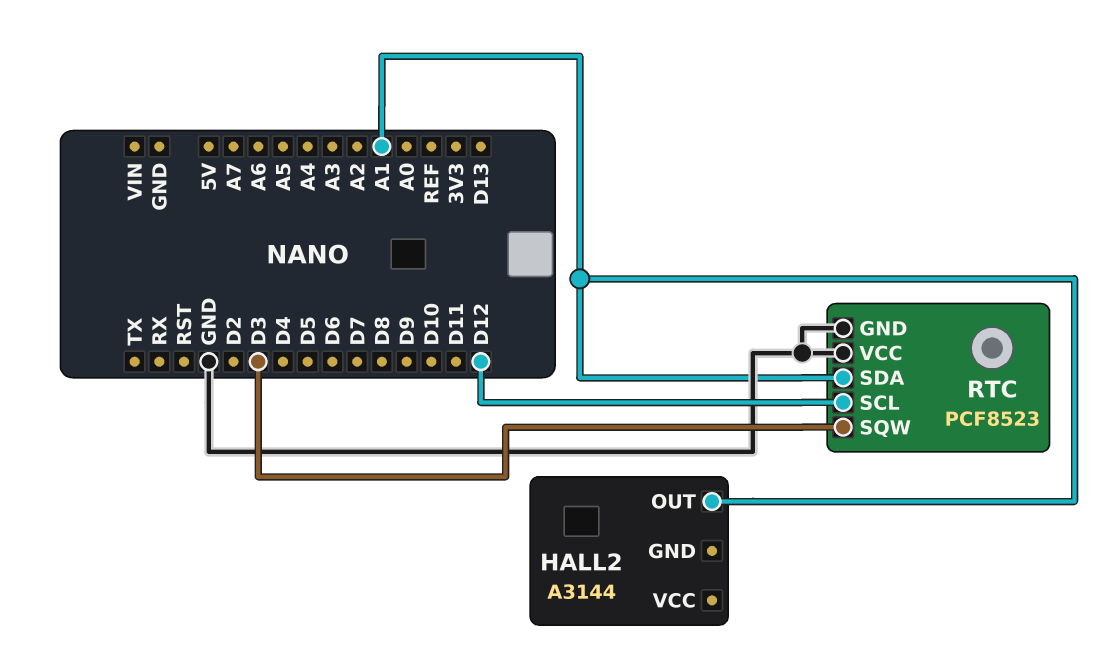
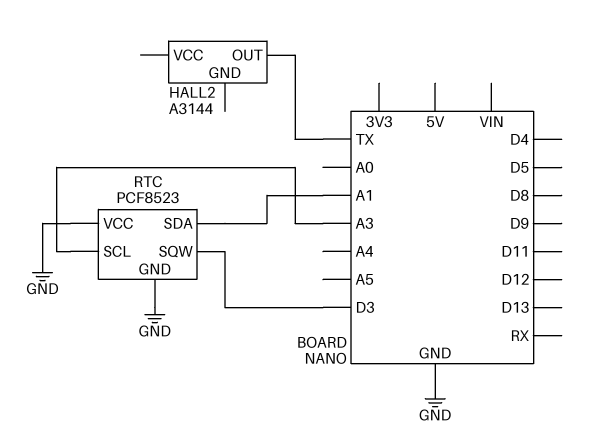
HALL2 pin OUT: A1 -> TX
RTC pin SCL: D12 -> A3

